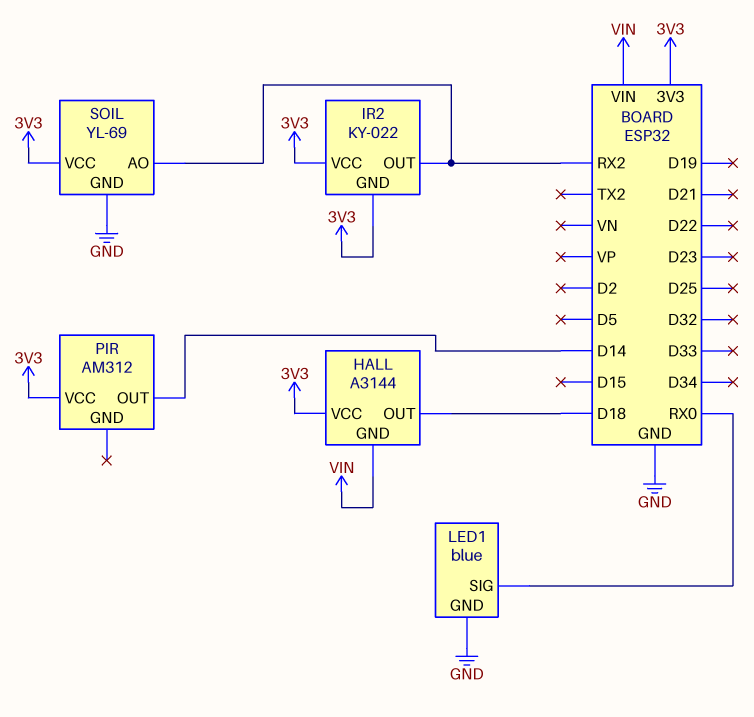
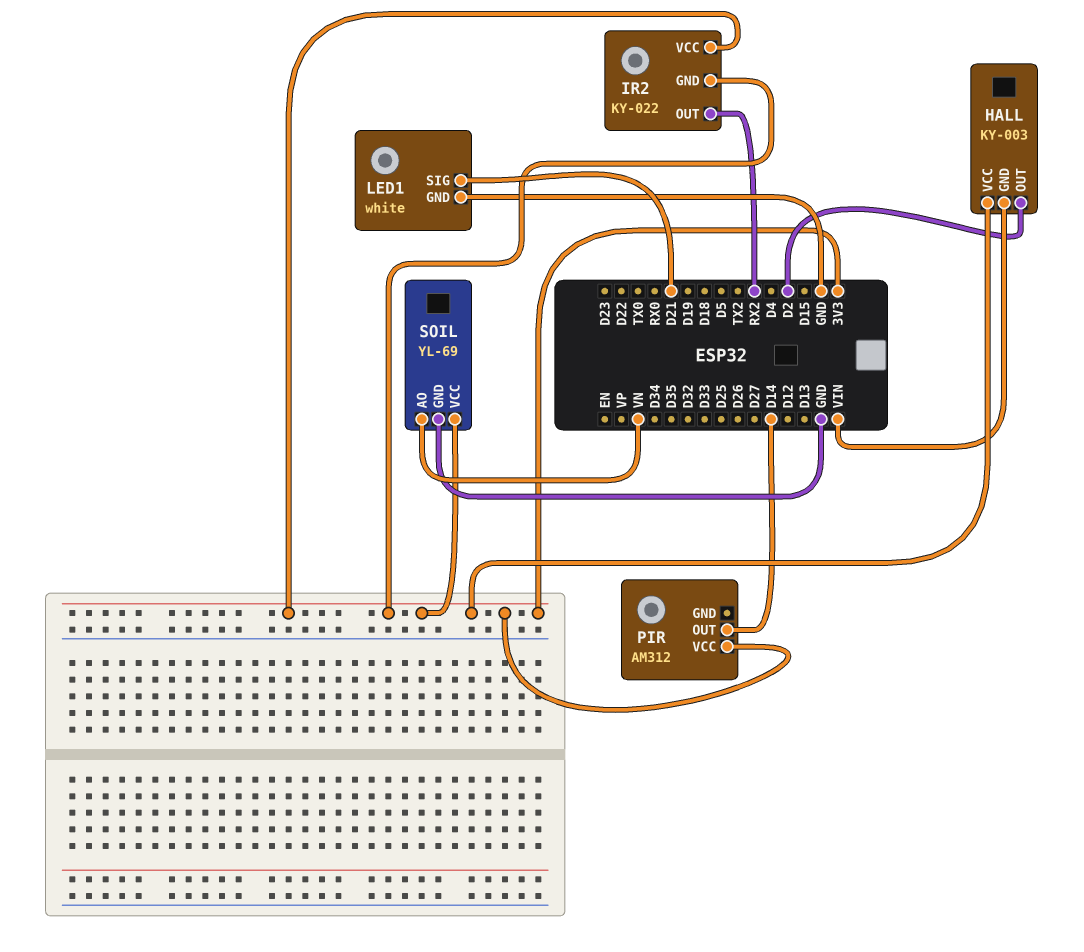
HALL: A3144 -> KY-003
HALL pin OUT: D18 -> D2
LED1: blue -> white
LED1 pin SIG: RX0 -> D21
SOIL pin AO: RX2 -> VN

